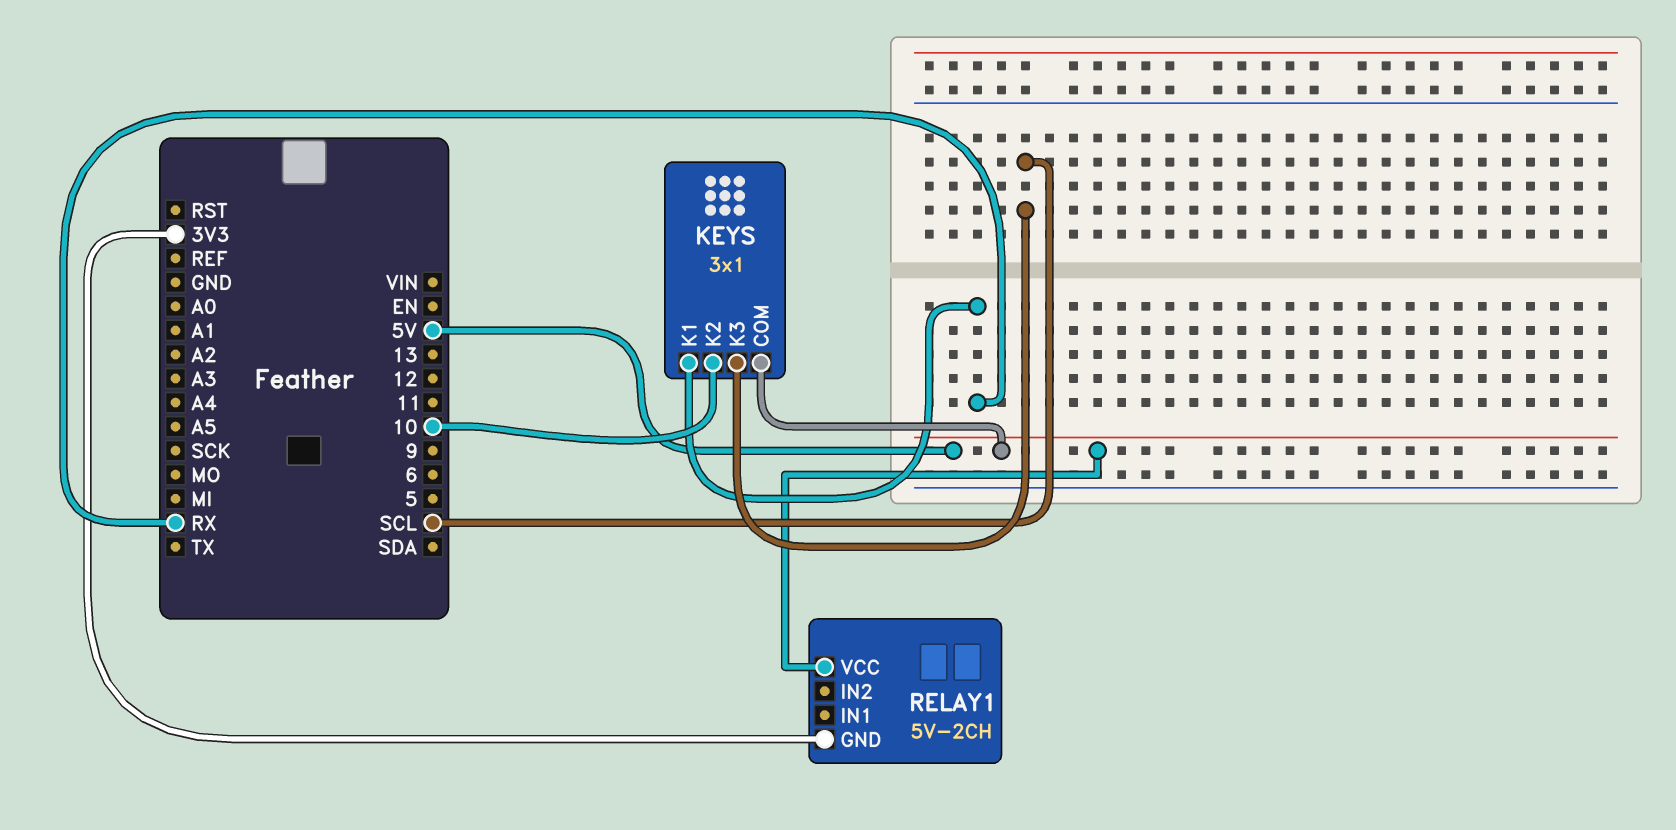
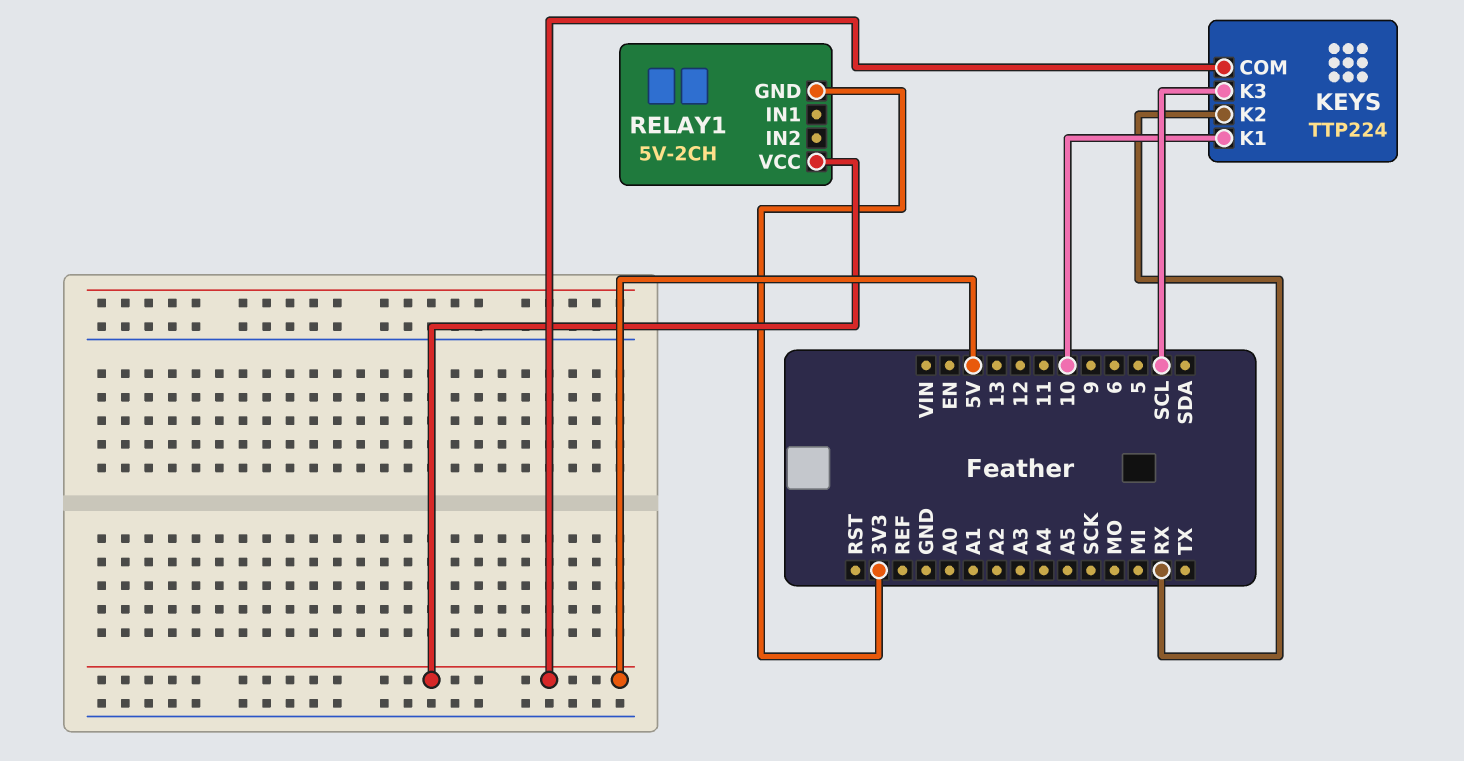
KEYS: 3x1 -> TTP224
KEYS pin K1: RX -> 10
KEYS pin K2: 10 -> RX

